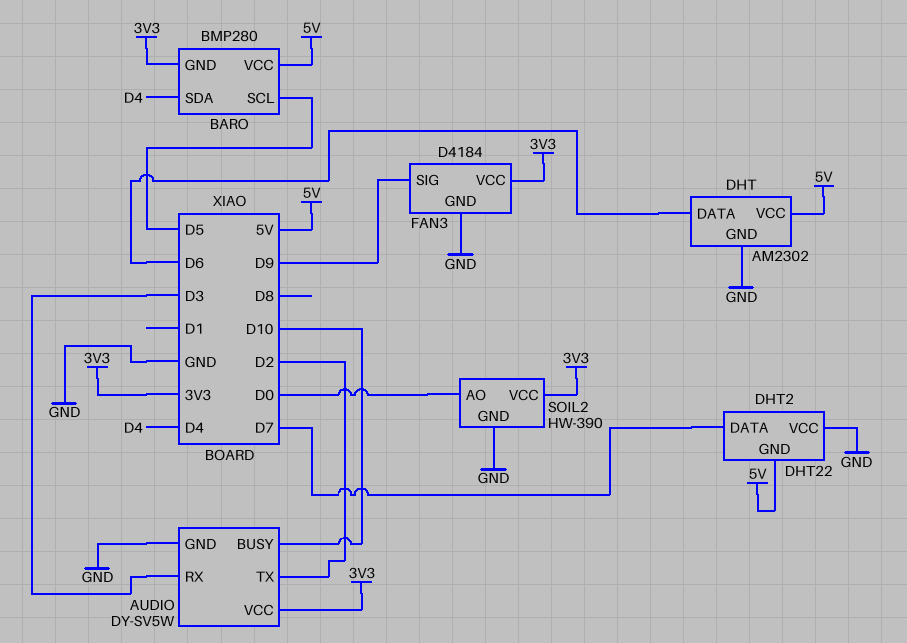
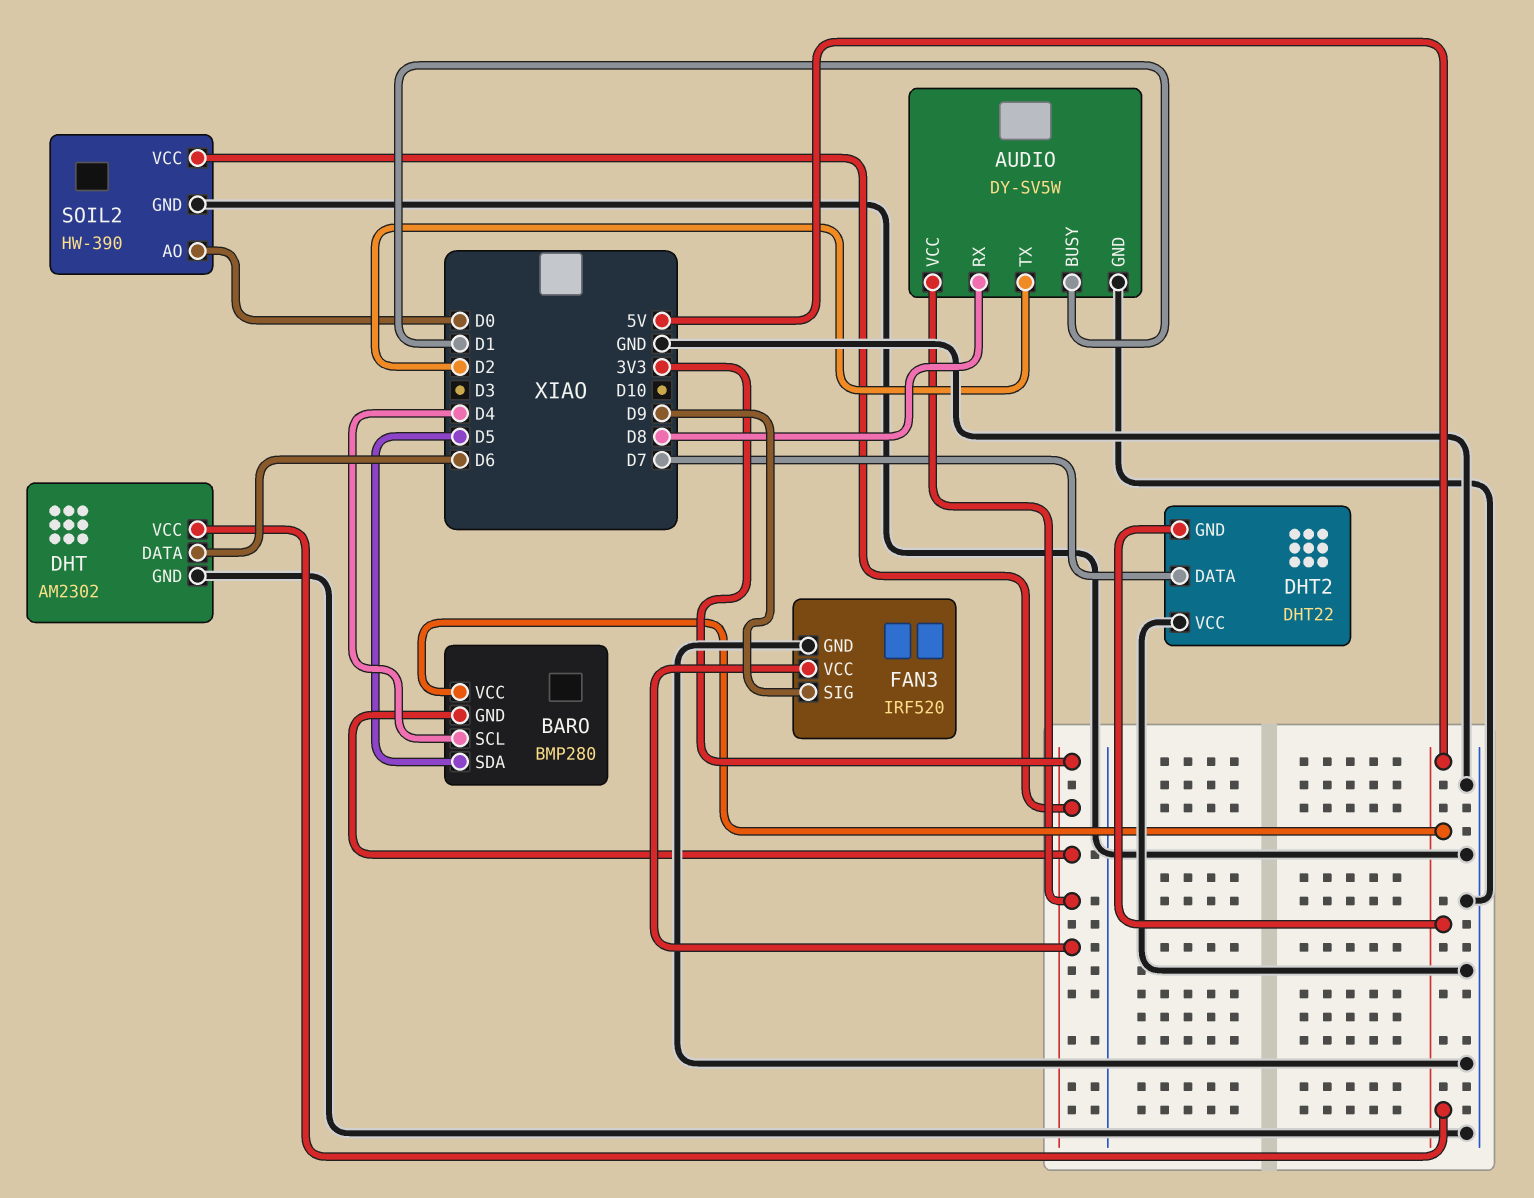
AUDIO pin BUSY: D10 -> D1
AUDIO pin RX: D3 -> D8
BARO pin SCL: D5 -> D4
BARO pin SDA: D4 -> D5
FAN3: D4184 -> IRF520

